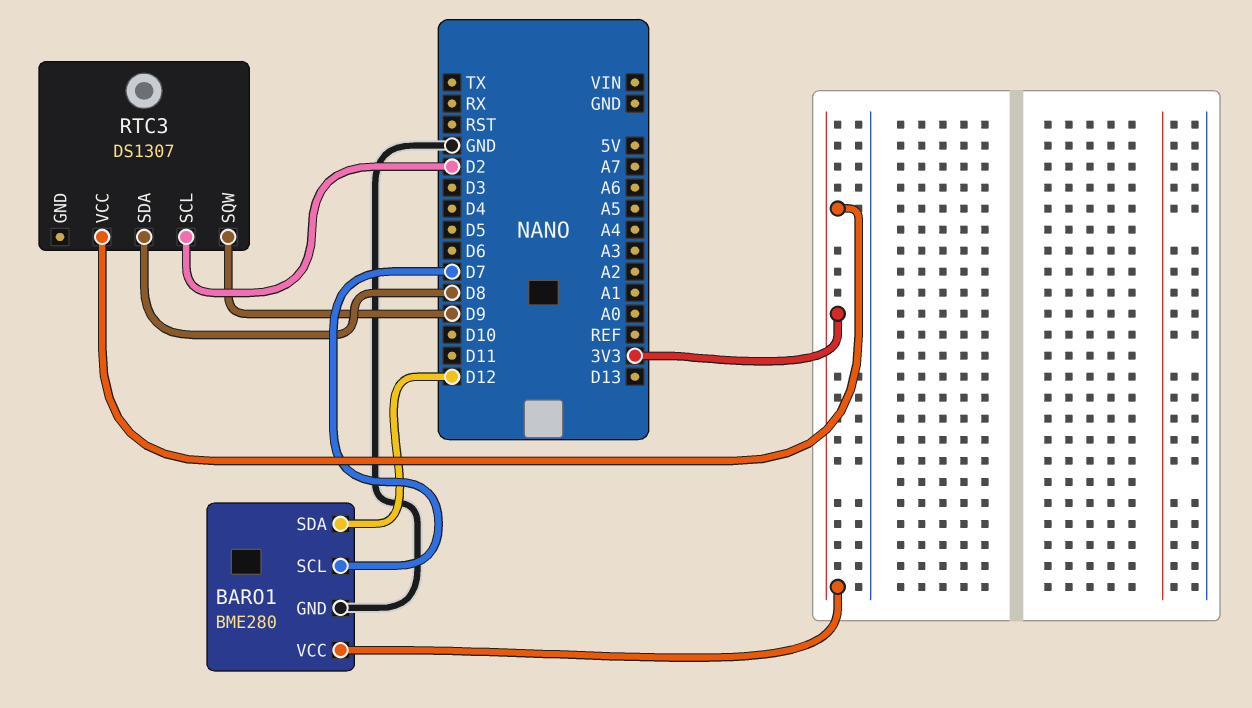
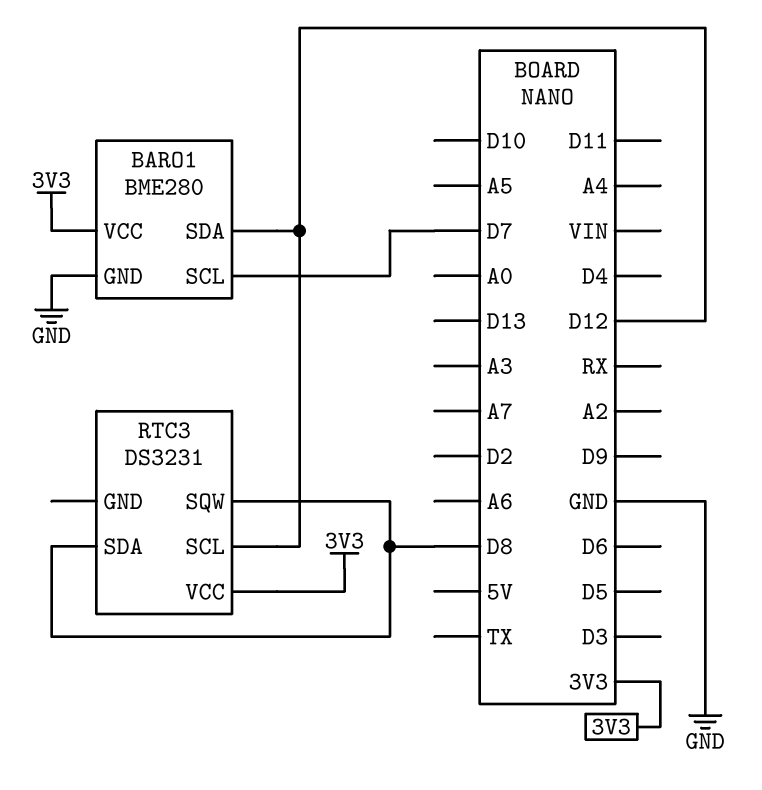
RTC3: DS1307 -> DS3231
RTC3 pin SCL: D2 -> D12
RTC3 pin SQW: D9 -> D8

